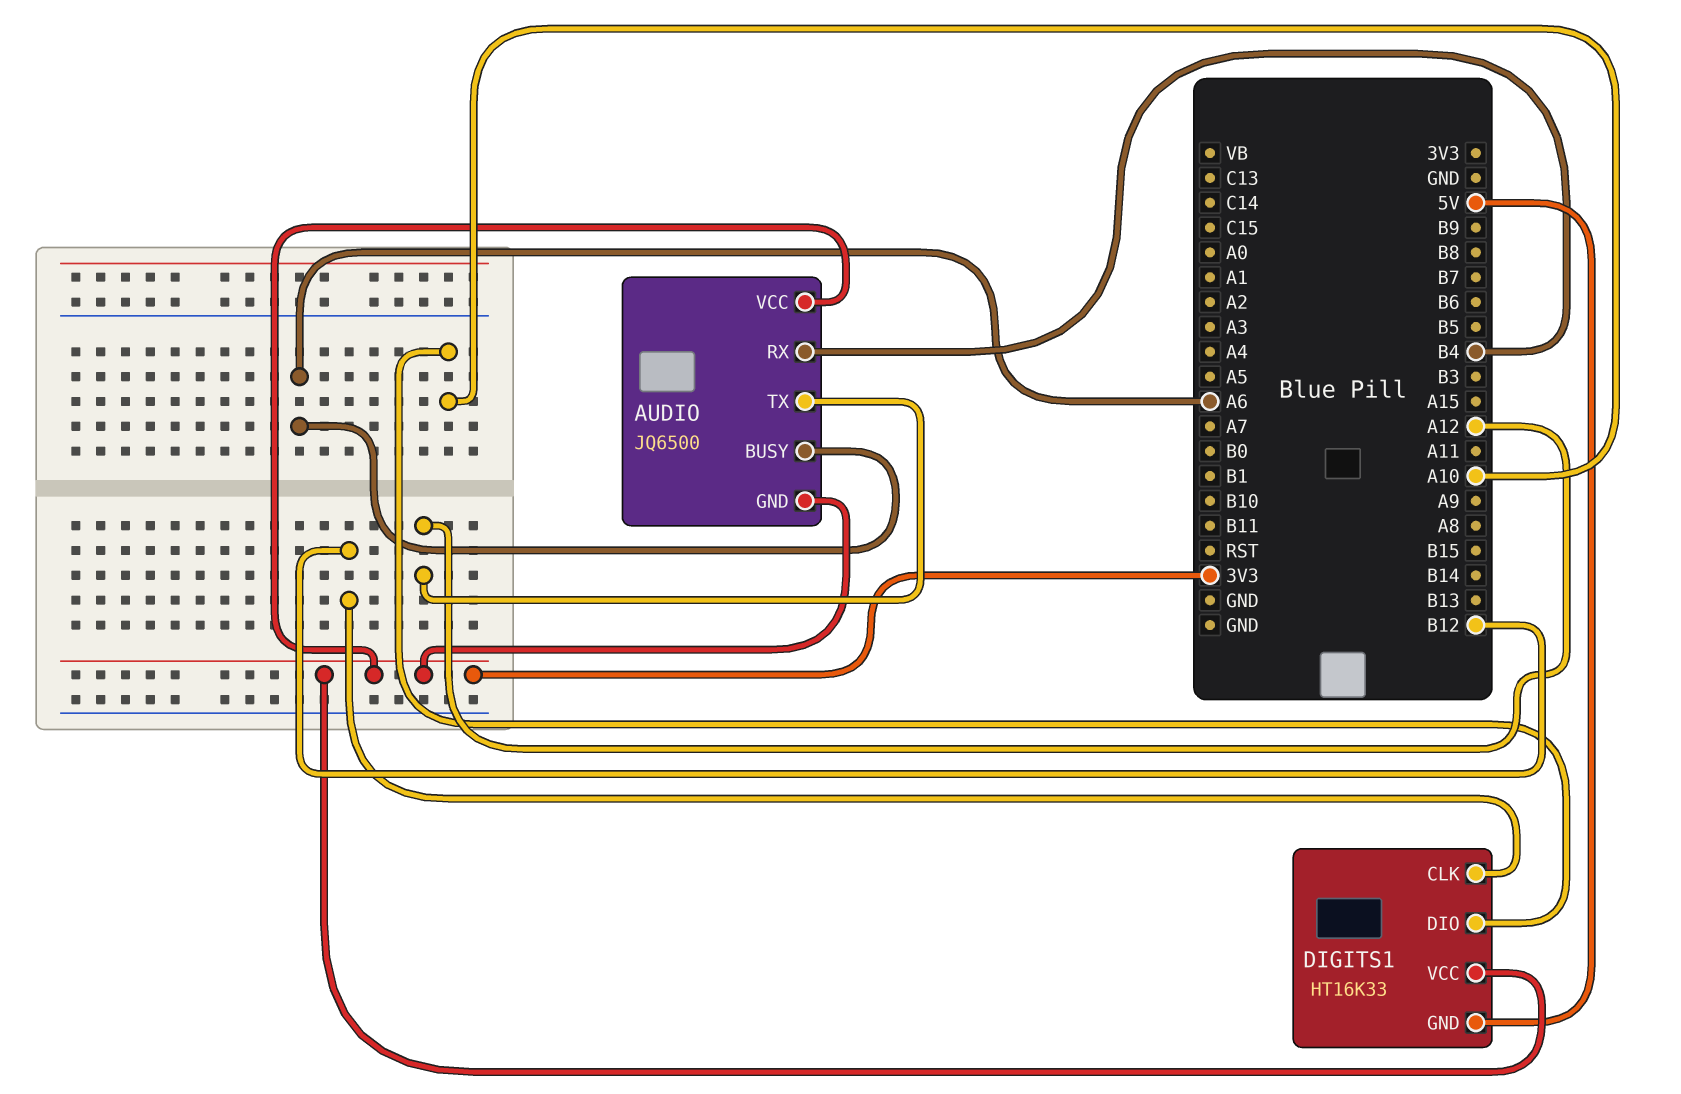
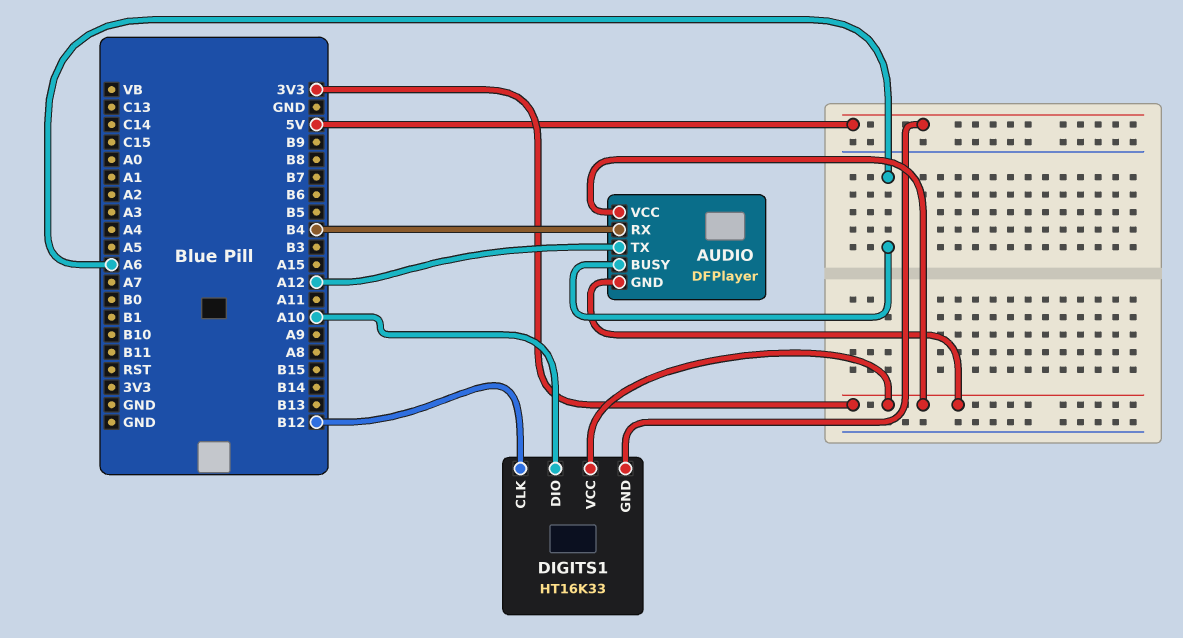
AUDIO: JQ6500 -> DFPlayer

